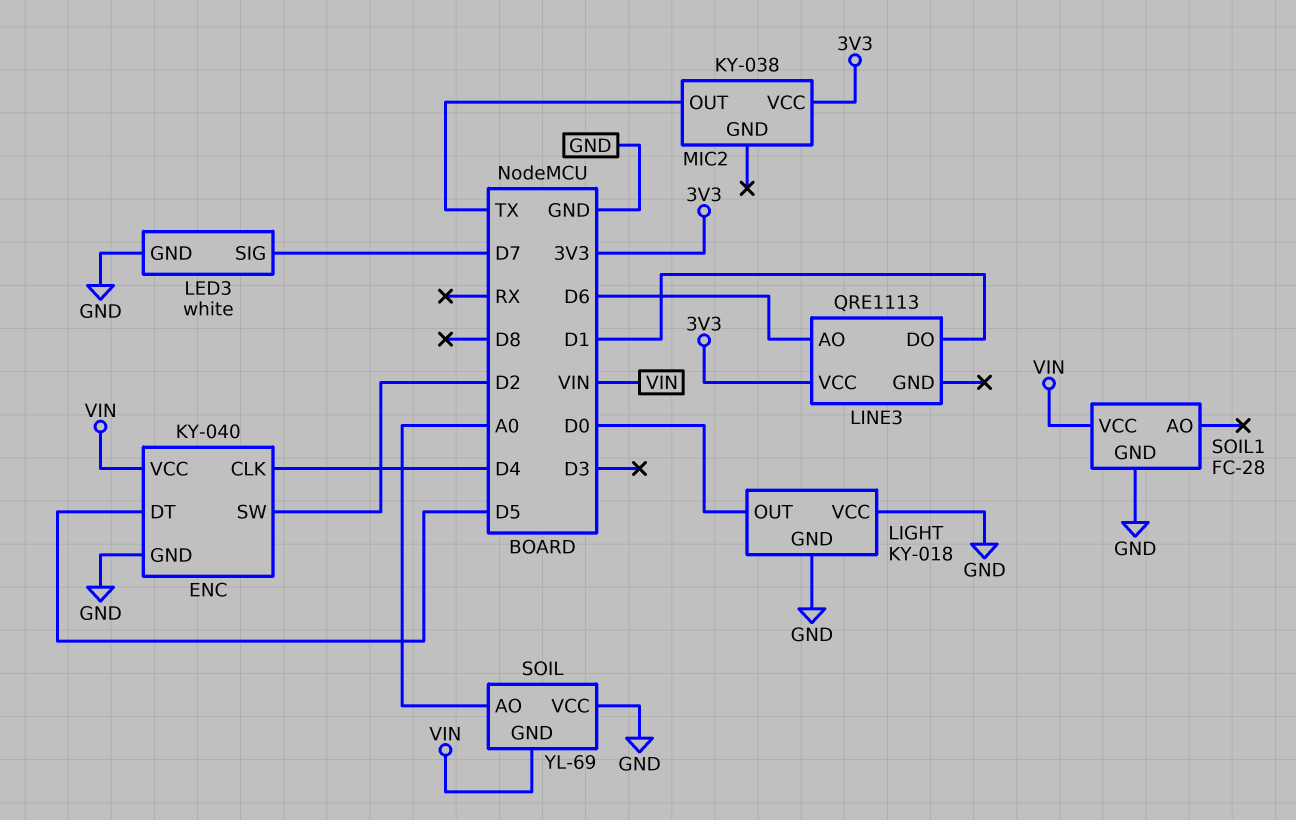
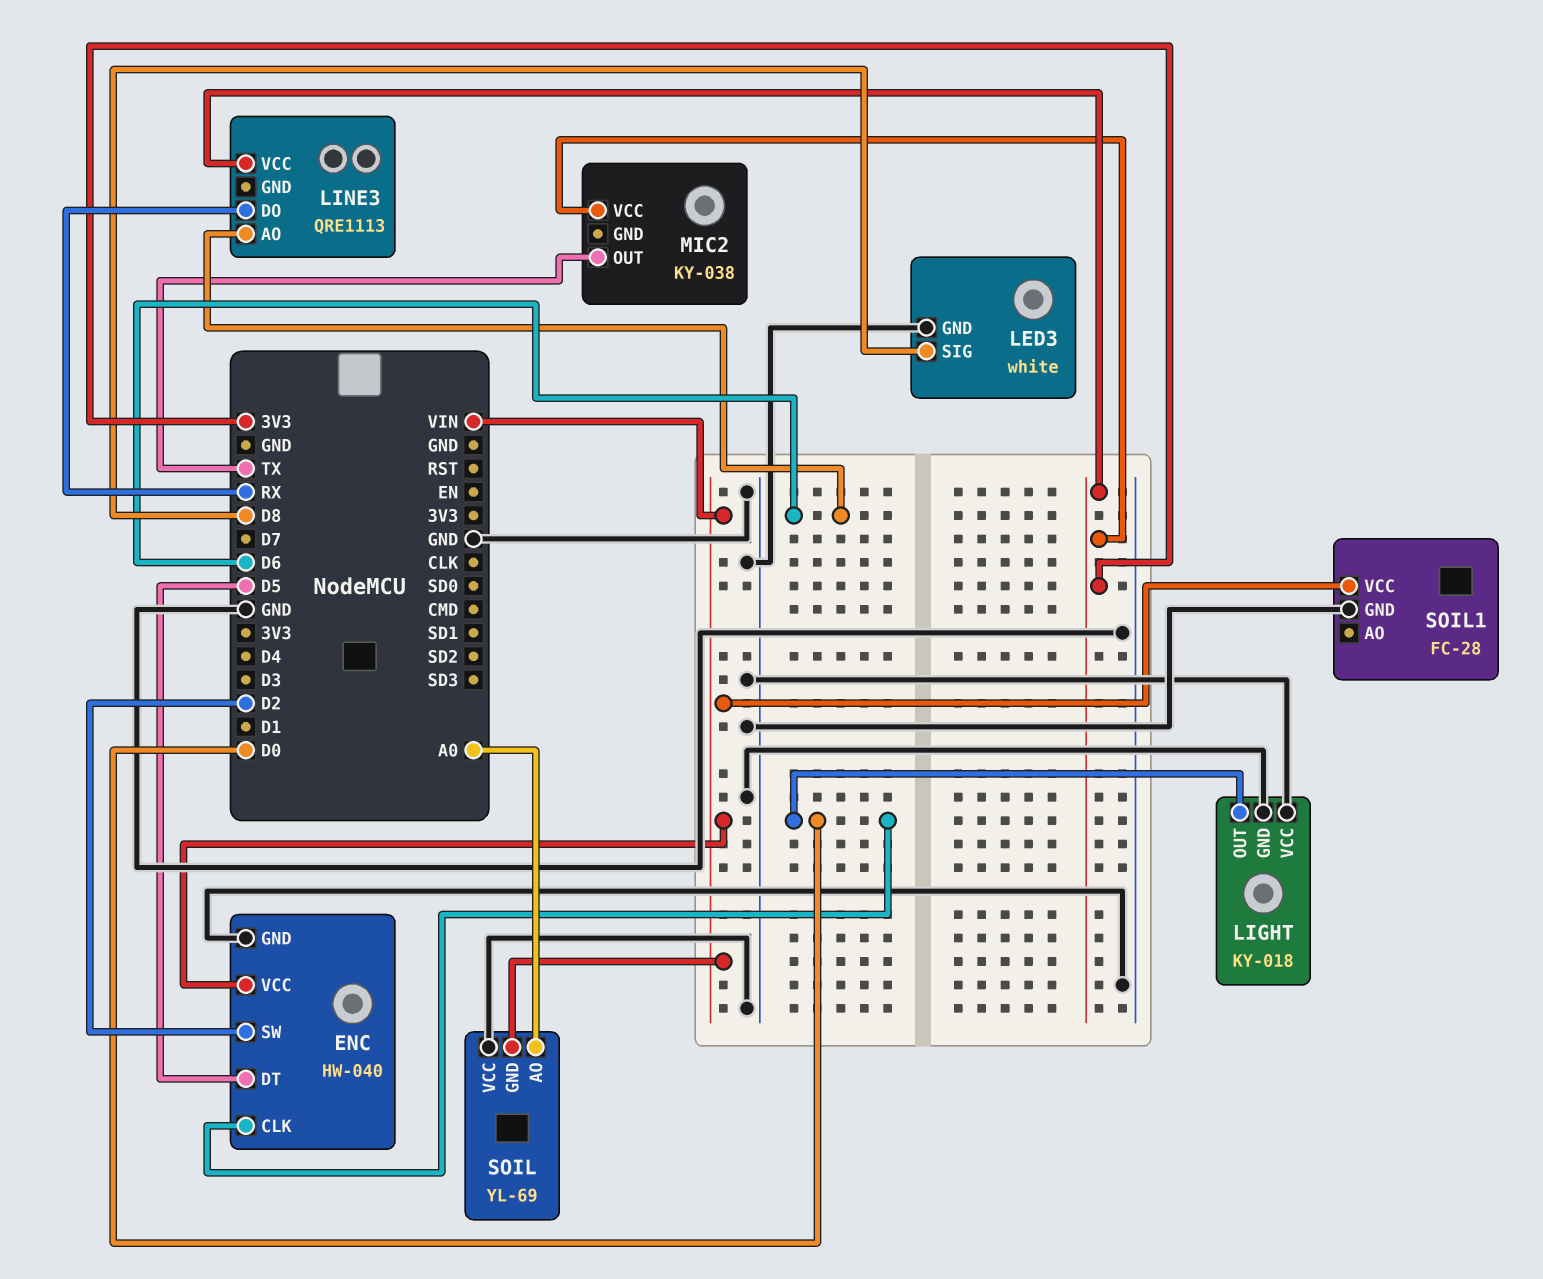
ENC: KY-040 -> HW-040
ENC pin CLK: D4 -> D0
LED3 pin SIG: D7 -> D8
LINE3 pin DO: D1 -> RX

